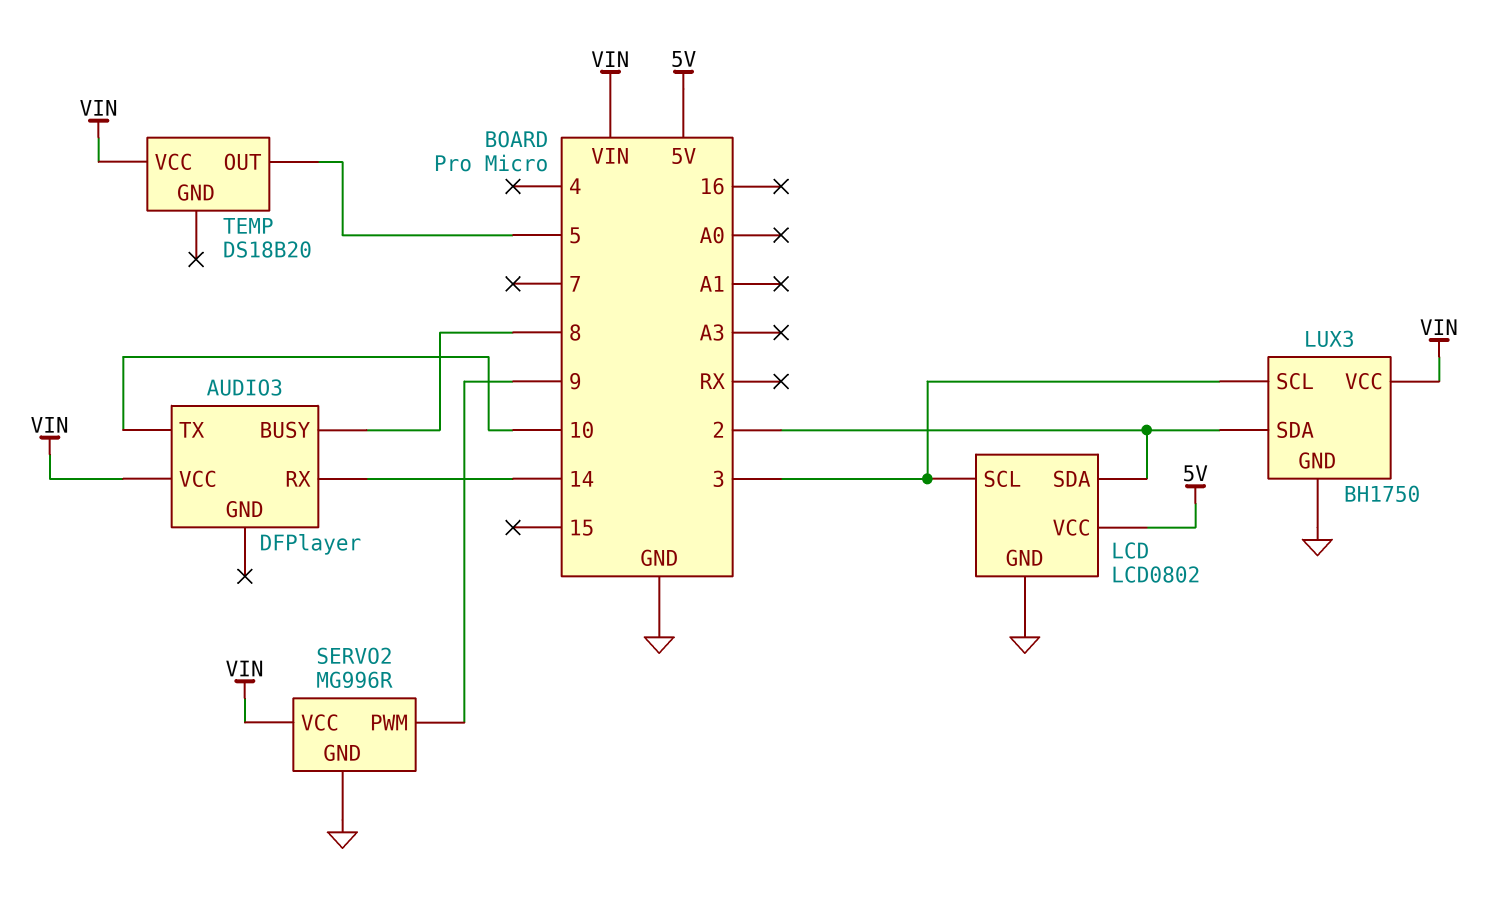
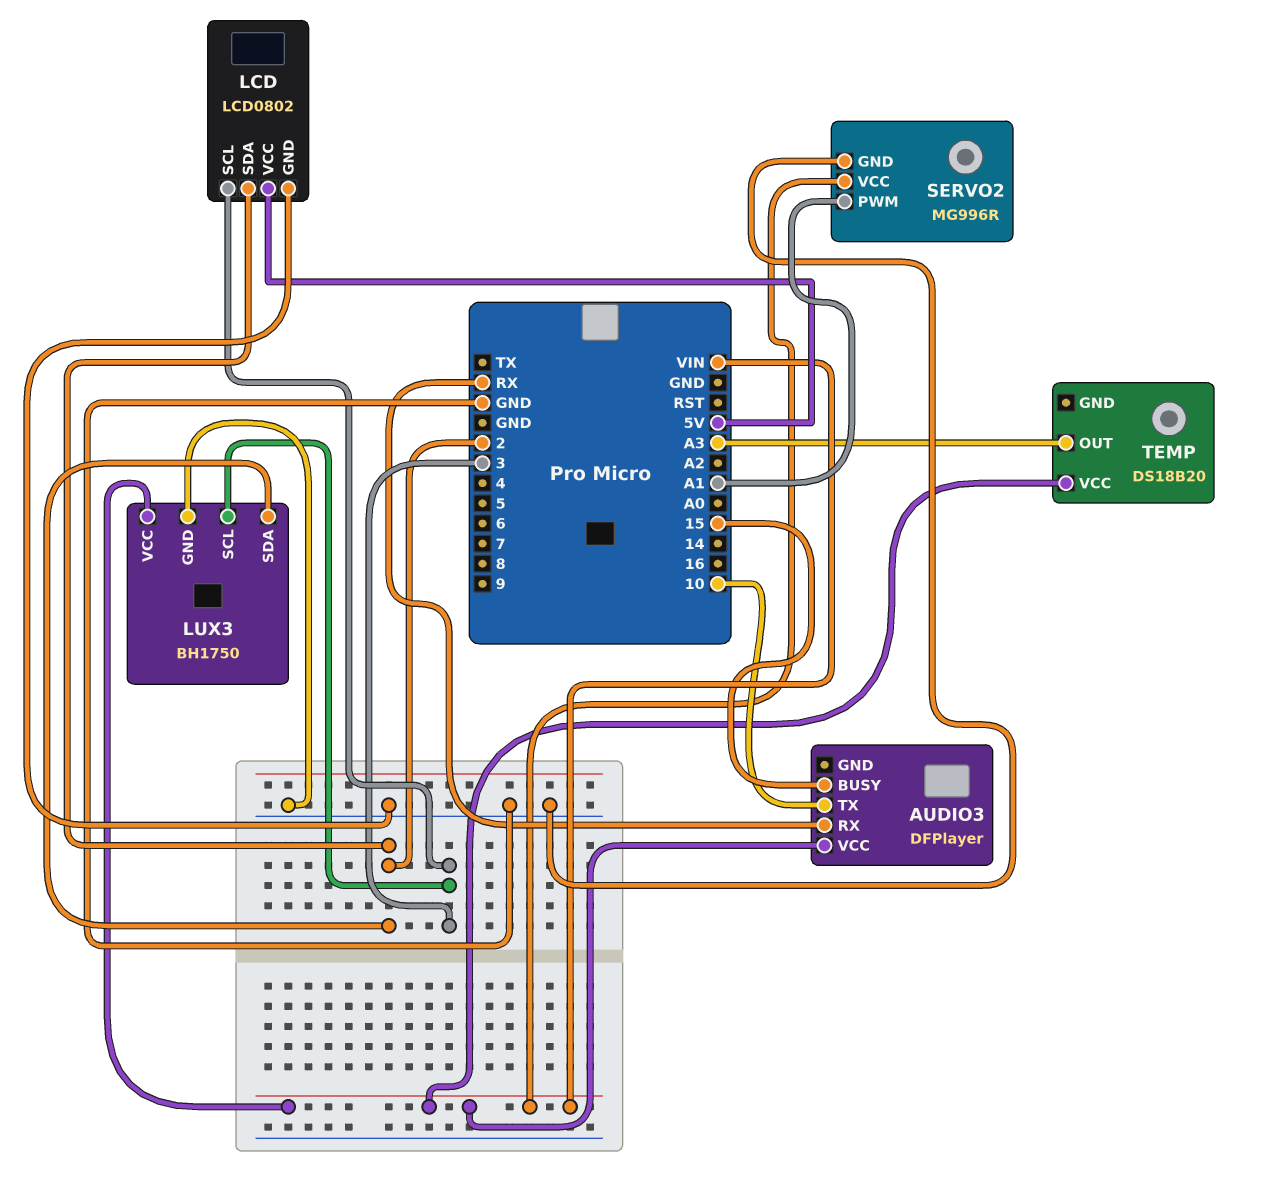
AUDIO3 pin BUSY: 8 -> 15
AUDIO3 pin RX: 14 -> RX
SERVO2 pin PWM: 9 -> A1
TEMP pin OUT: 5 -> A3

